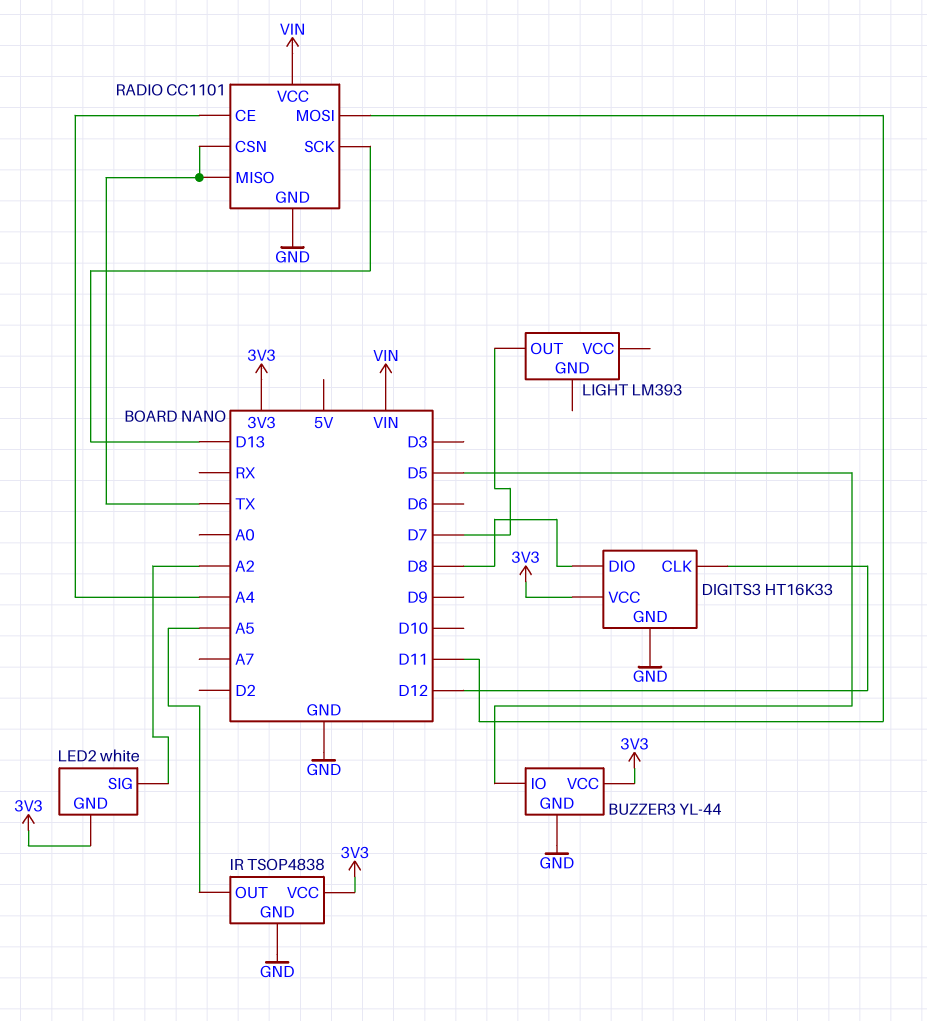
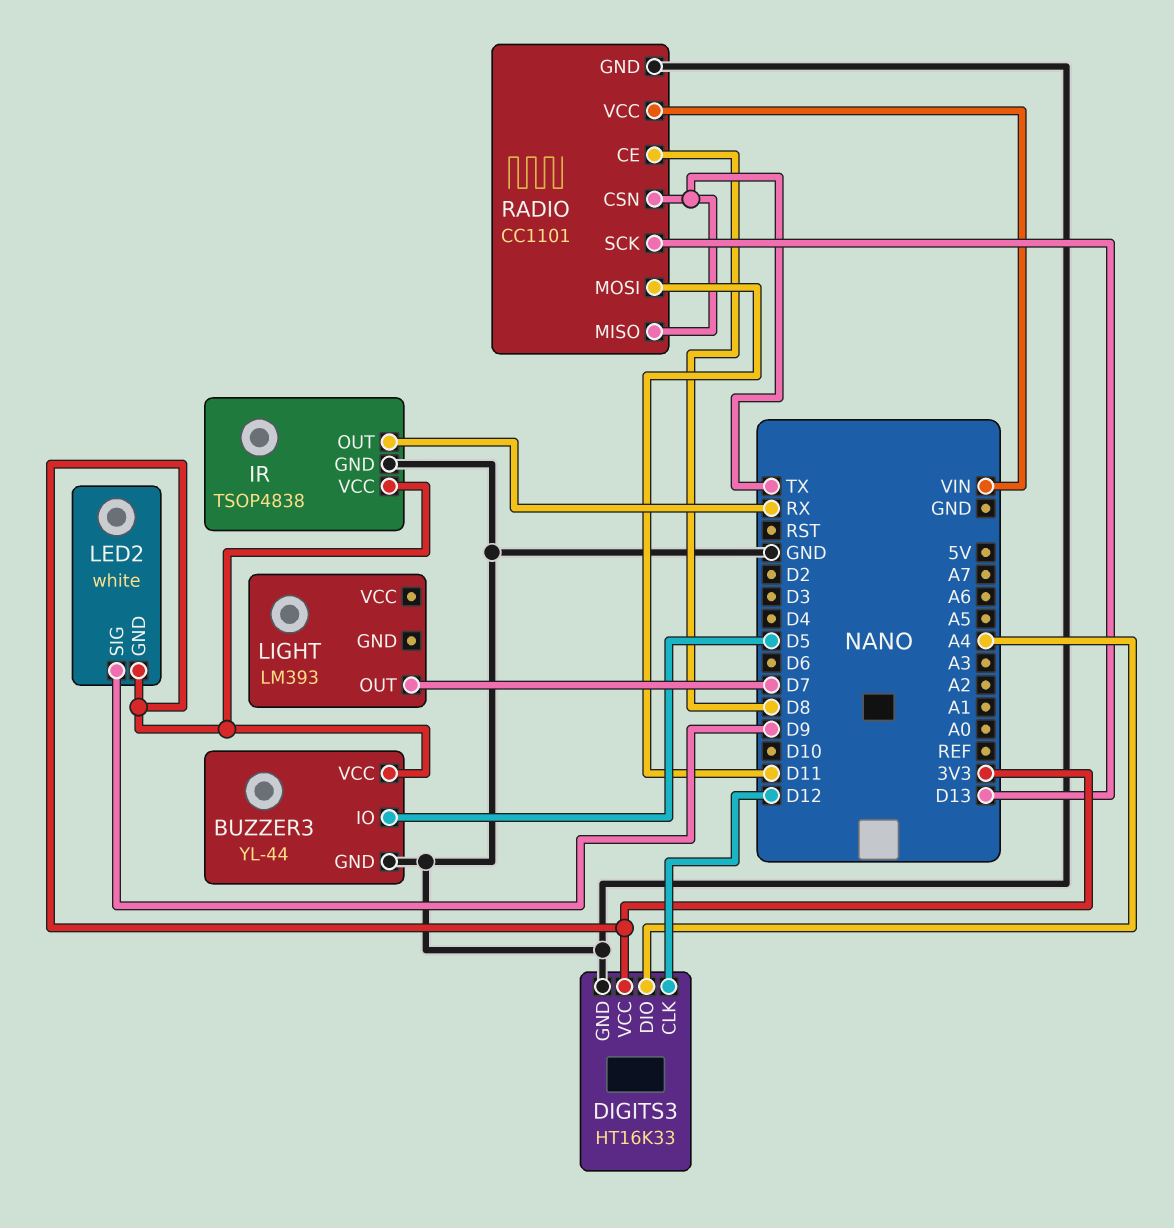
DIGITS3 pin DIO: D8 -> A4
IR pin OUT: A5 -> RX
LED2 pin SIG: A2 -> D9
RADIO pin CE: A4 -> D8

